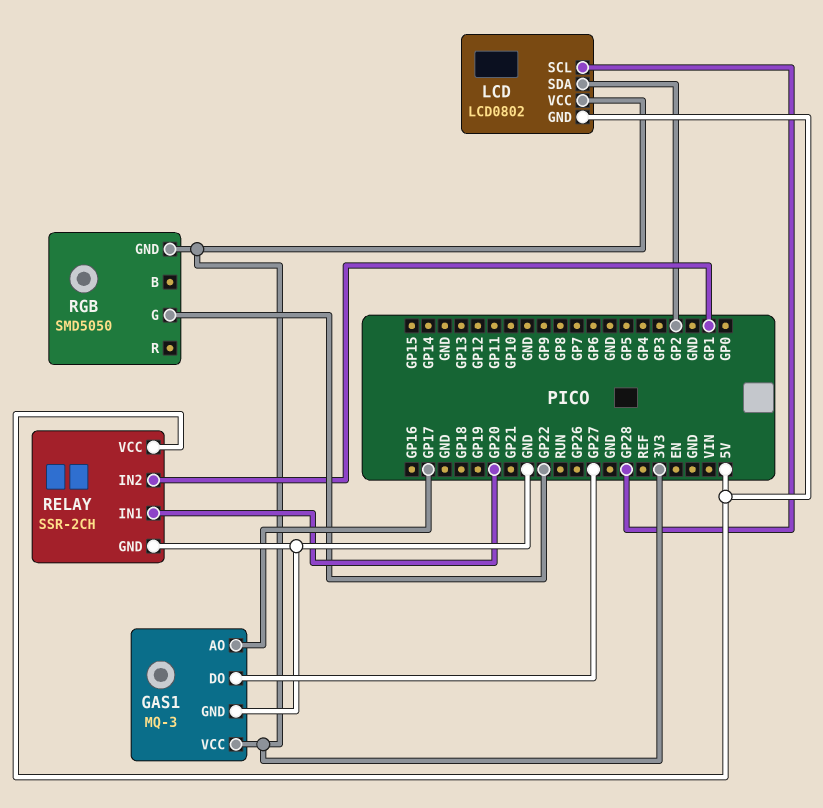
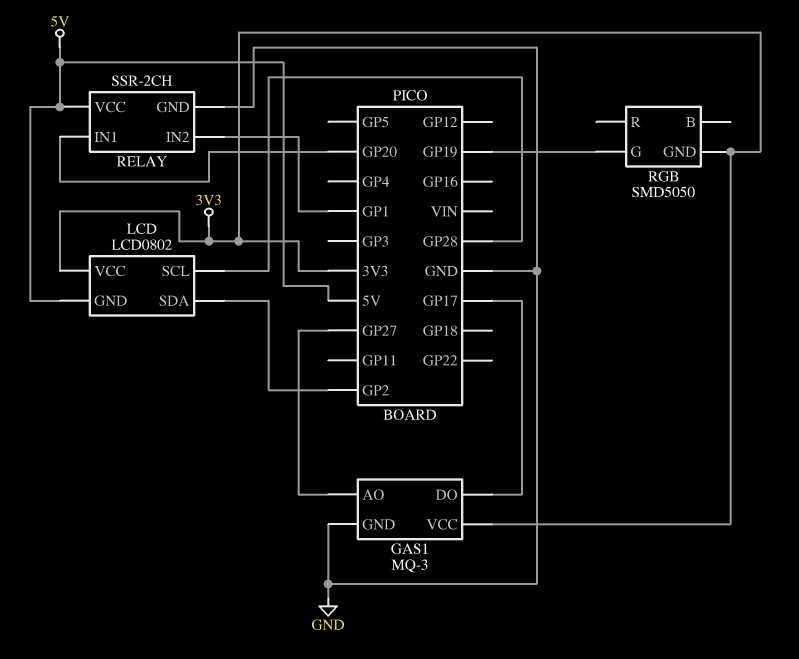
GAS1 pin AO: GP17 -> GP27
GAS1 pin DO: GP27 -> GP17
RGB pin G: GP22 -> GP19

